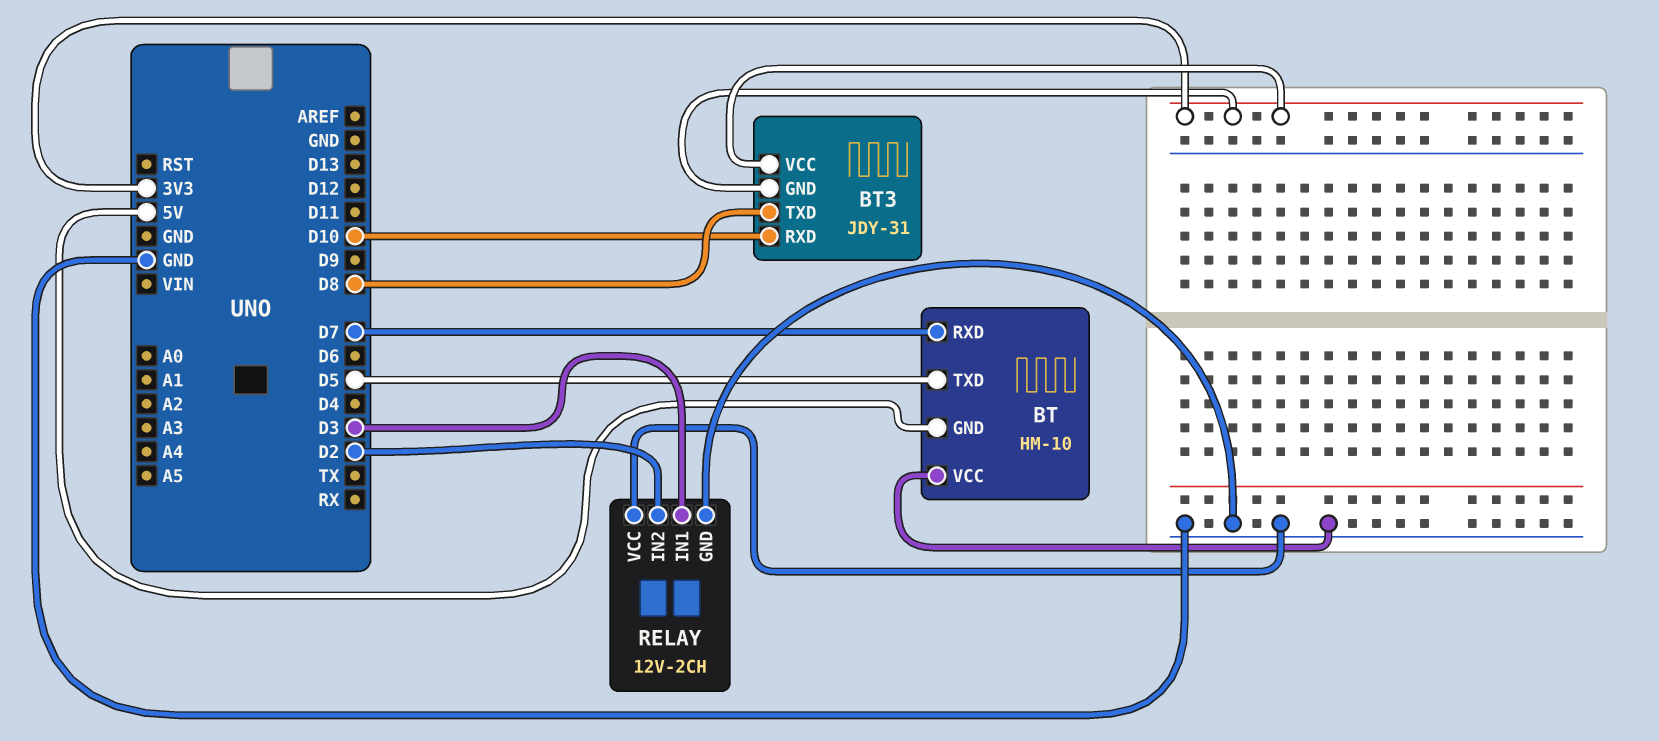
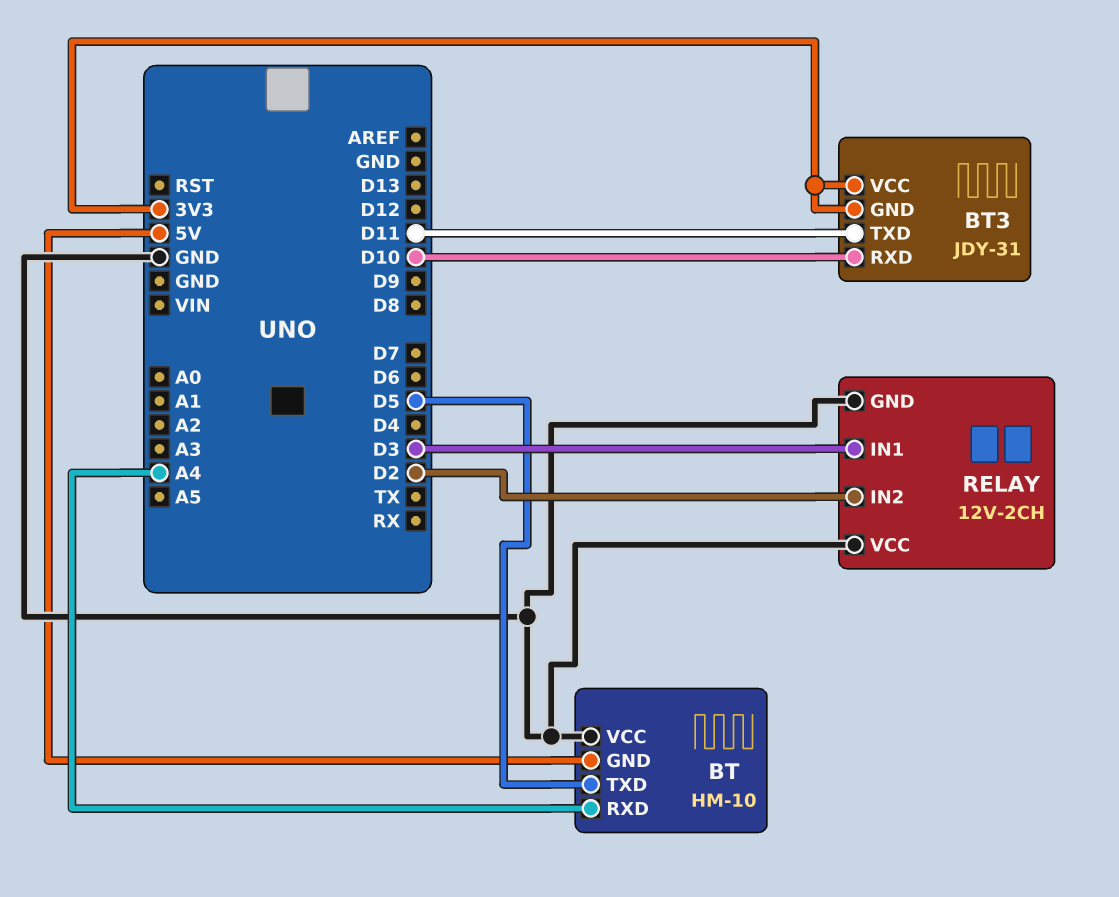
BT pin RXD: D7 -> A4
BT3 pin TXD: D8 -> D11

